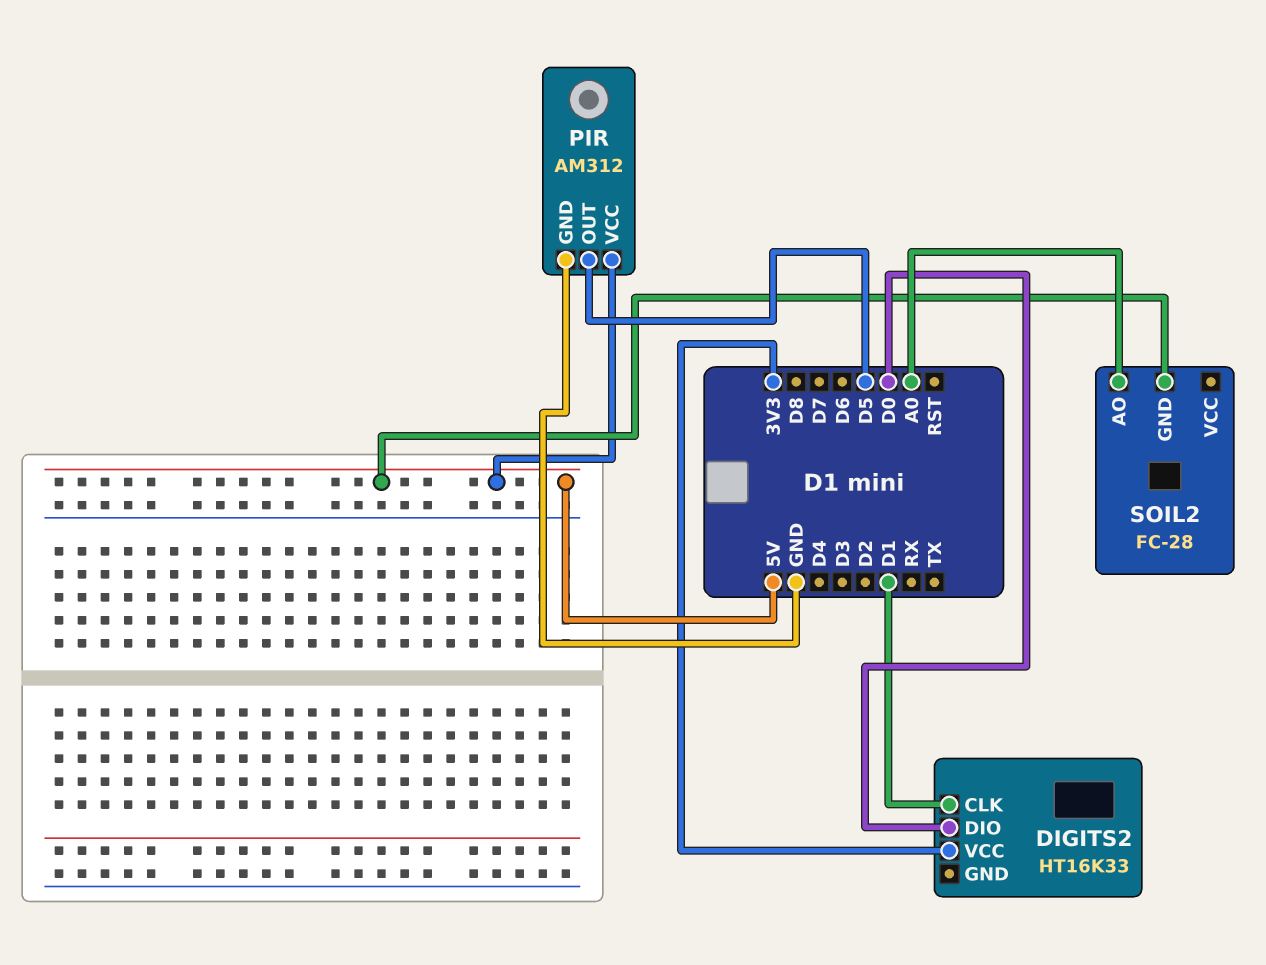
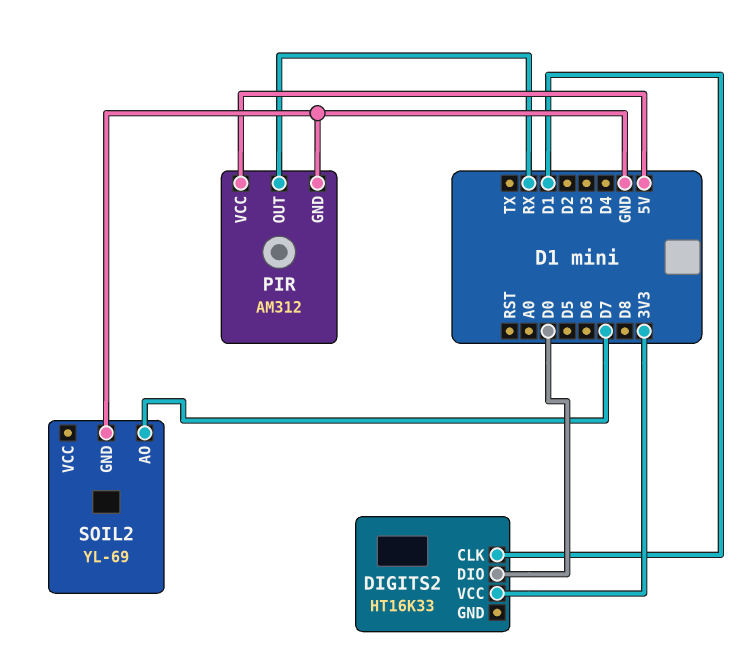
PIR pin OUT: D5 -> RX
SOIL2: FC-28 -> YL-69
SOIL2 pin AO: A0 -> D7
SOIL2 pin GND: 5V -> GND

